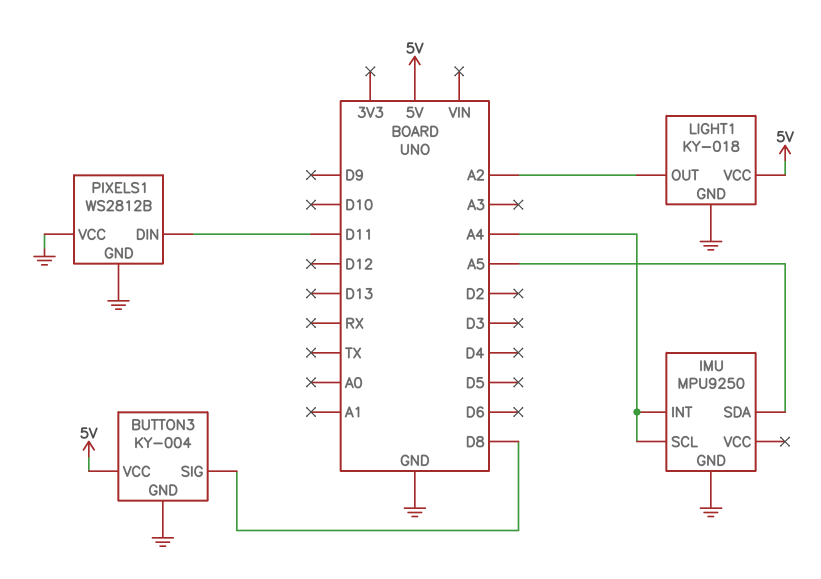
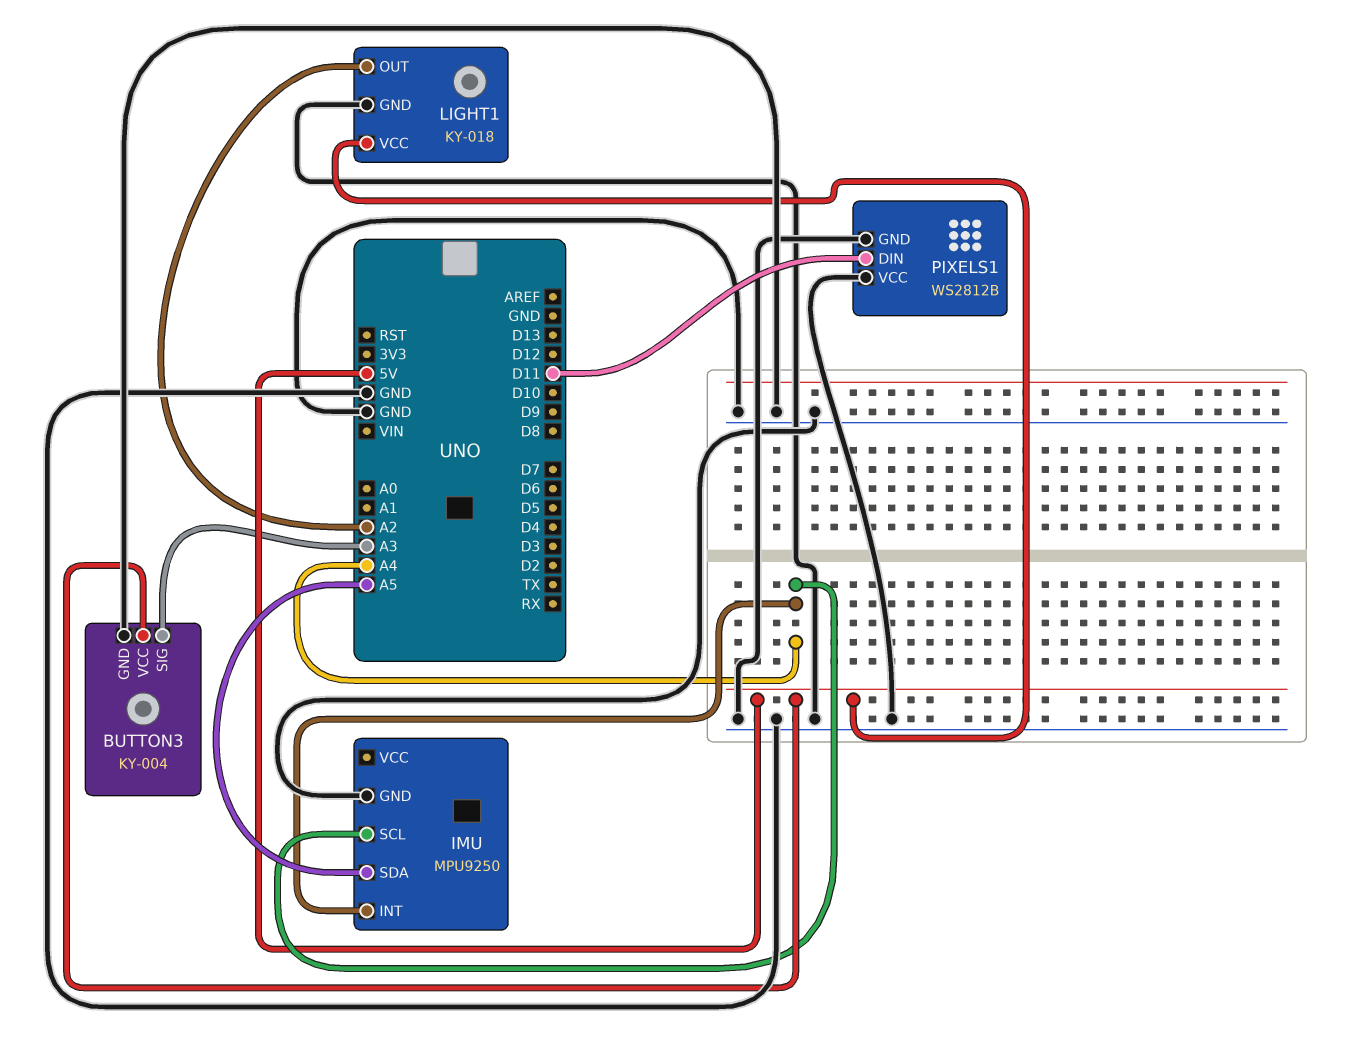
BUTTON3 pin SIG: D8 -> A3

